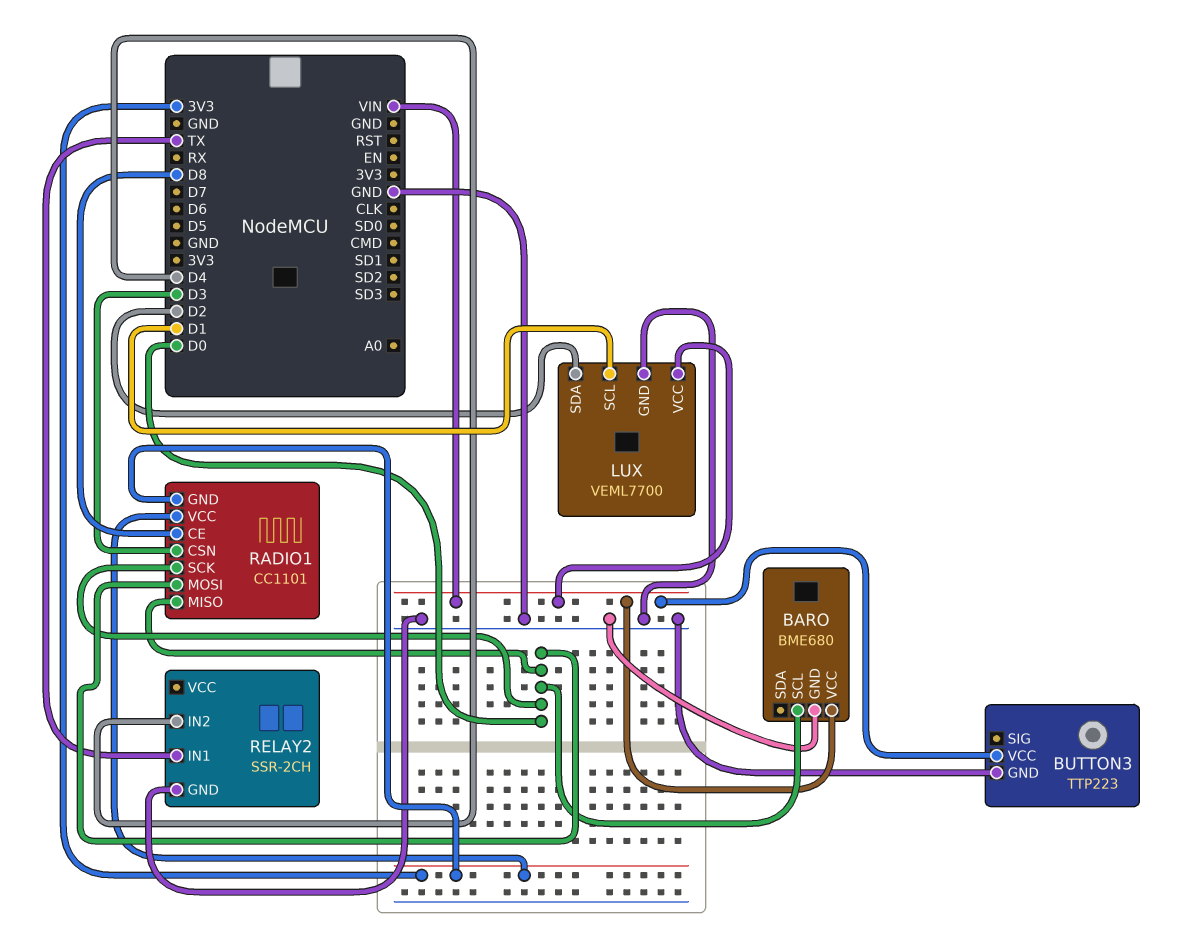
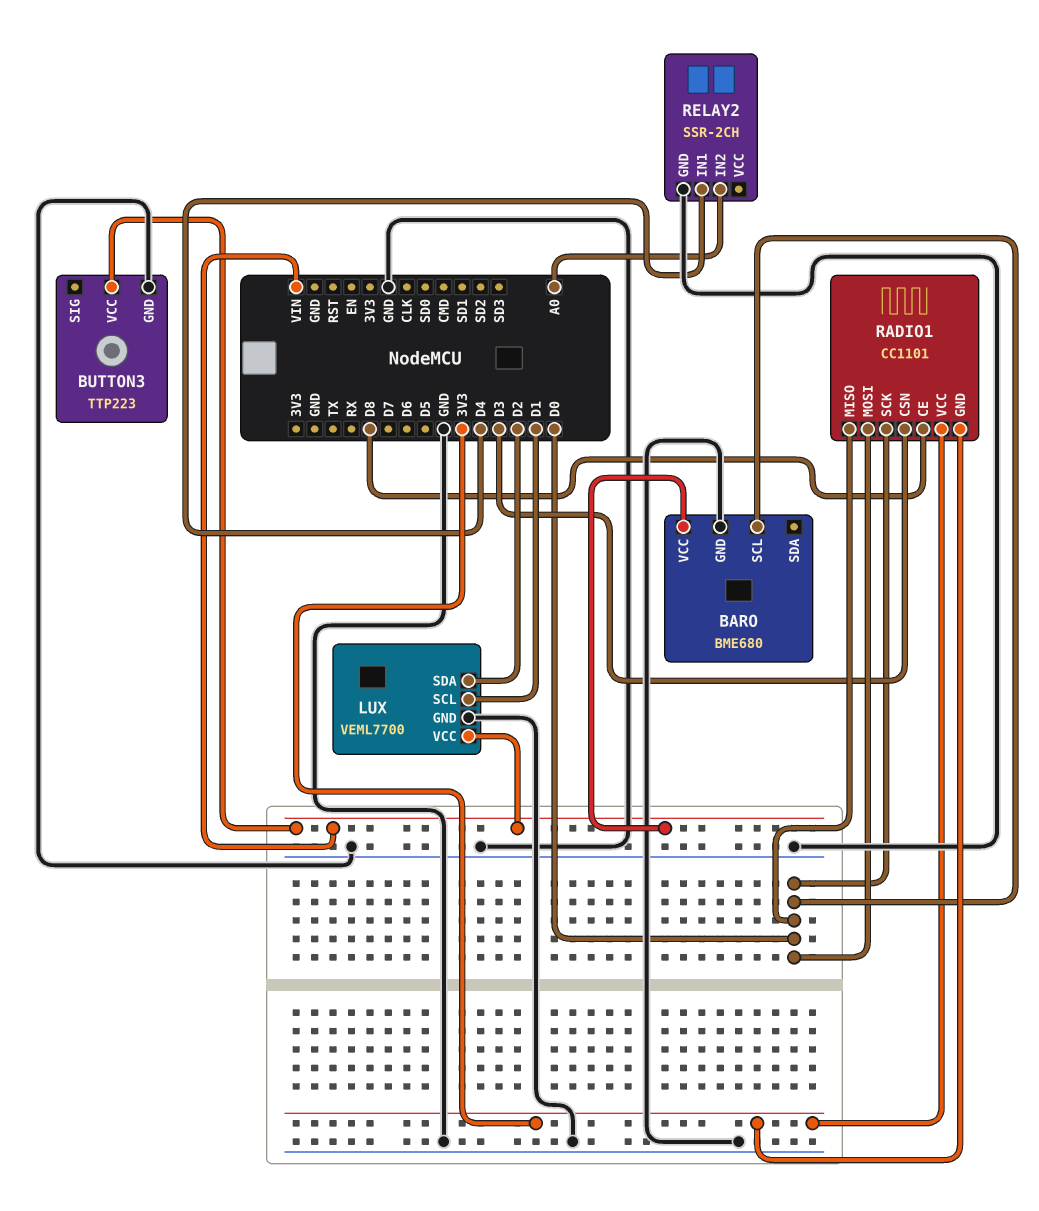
RELAY2 pin IN1: TX -> D4
RELAY2 pin IN2: D4 -> A0

